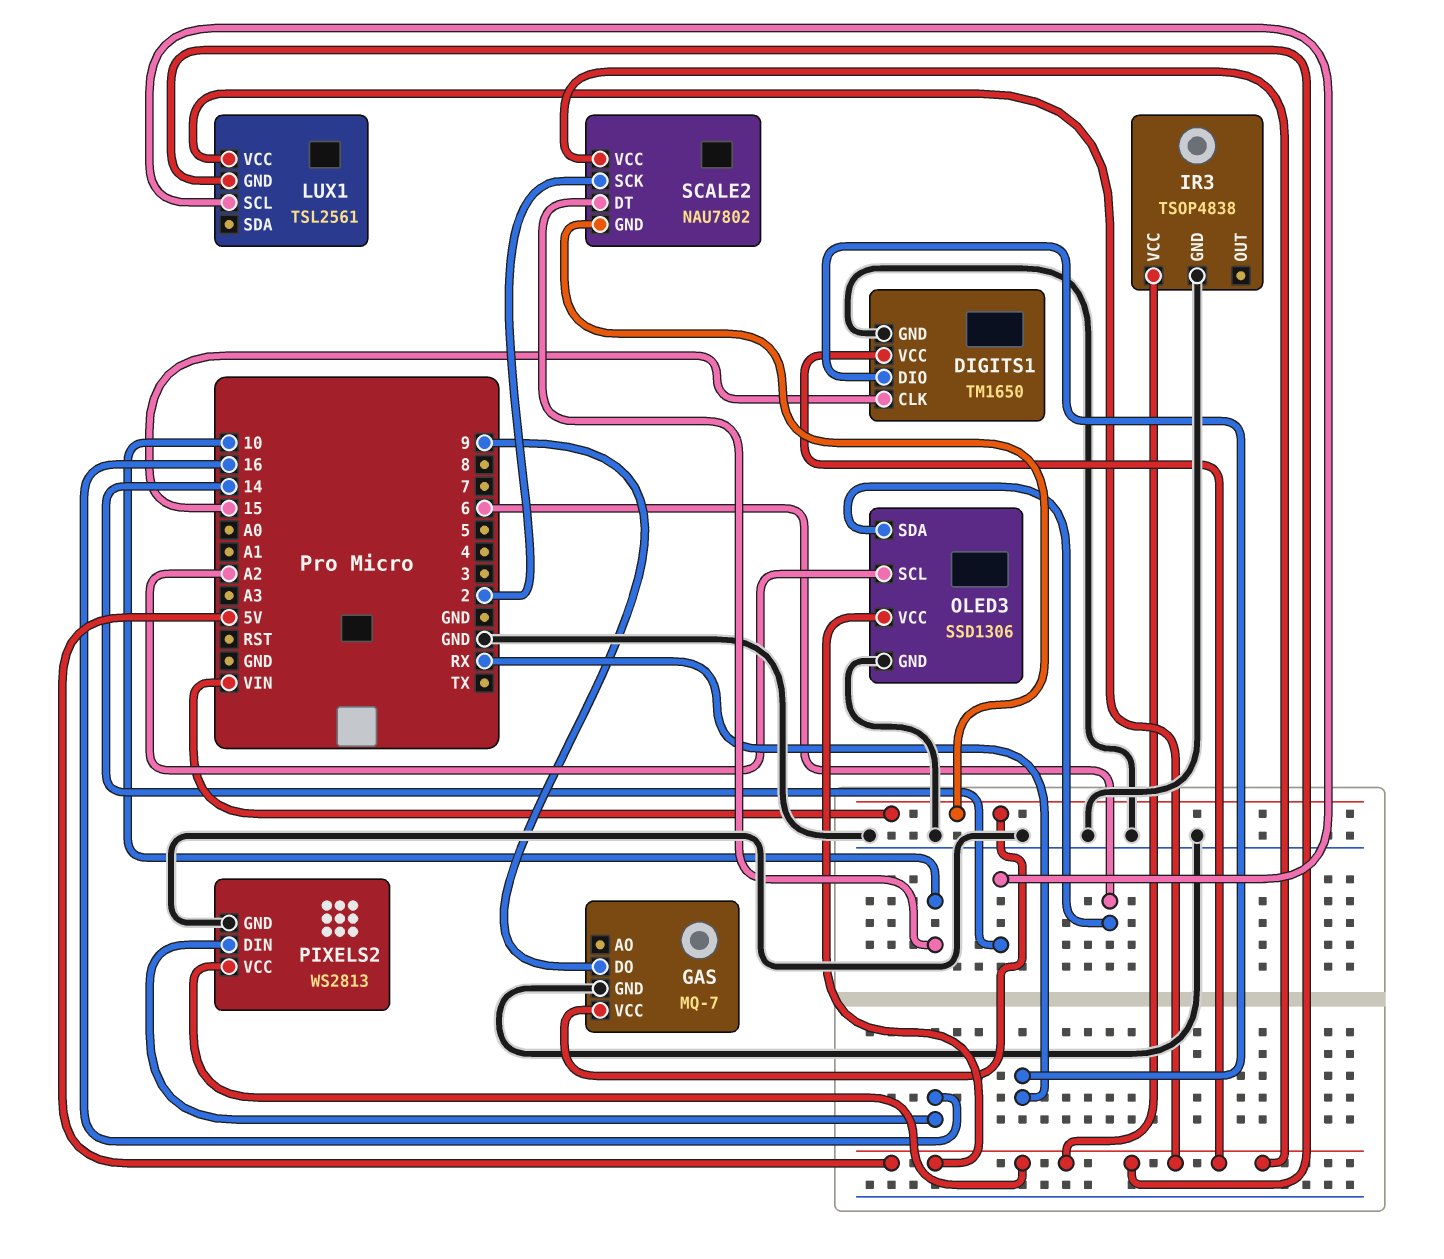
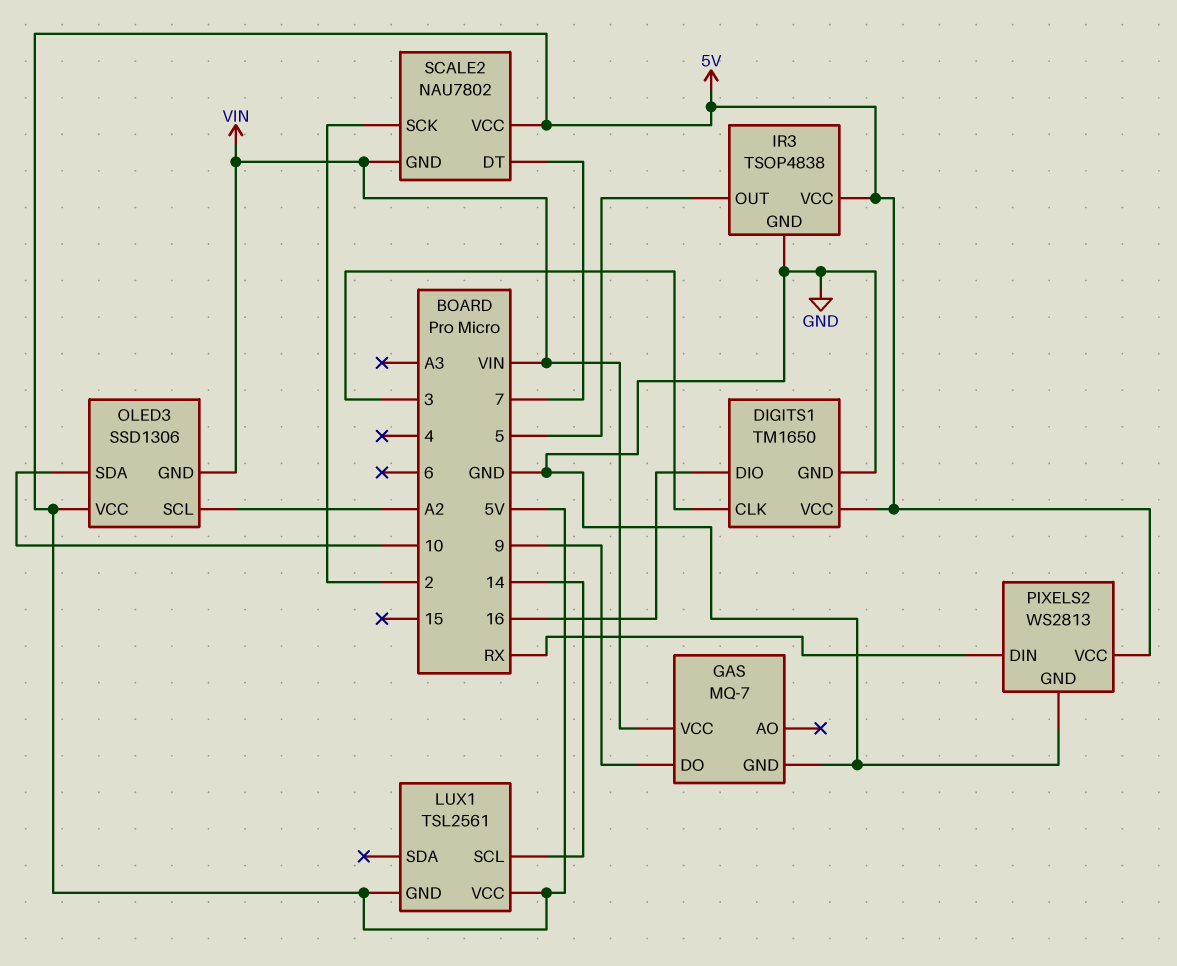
DIGITS1 pin CLK: 15 -> 3
DIGITS1 pin DIO: RX -> 16
IR3 pin OUT: none -> 5
OLED3 pin GND: GND -> VIN
OLED3 pin SDA: 6 -> 10
PIXELS2 pin DIN: 16 -> RX
SCALE2 pin DT: 10 -> 7

